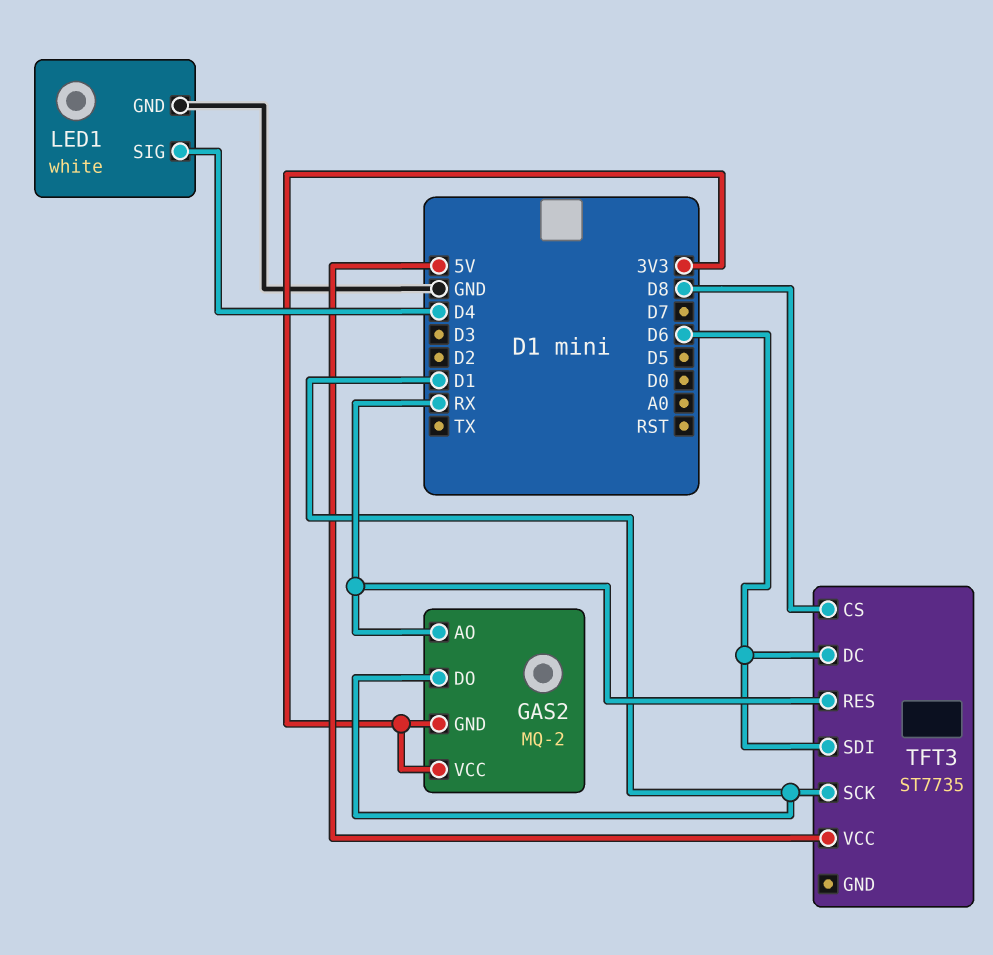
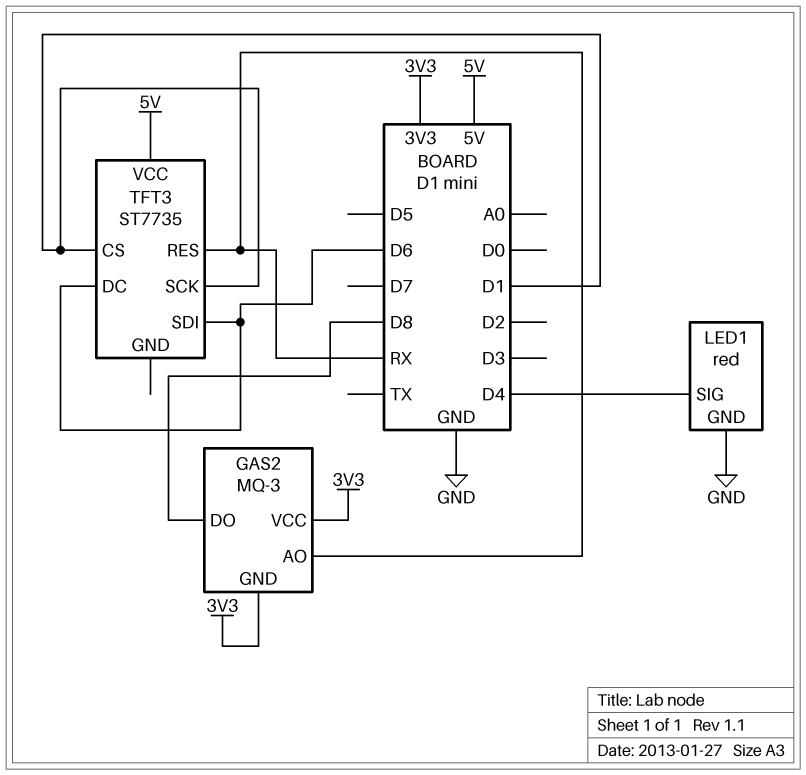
GAS2: MQ-2 -> MQ-3
GAS2 pin DO: D1 -> D8
LED1: white -> red
TFT3 pin CS: D8 -> D1

